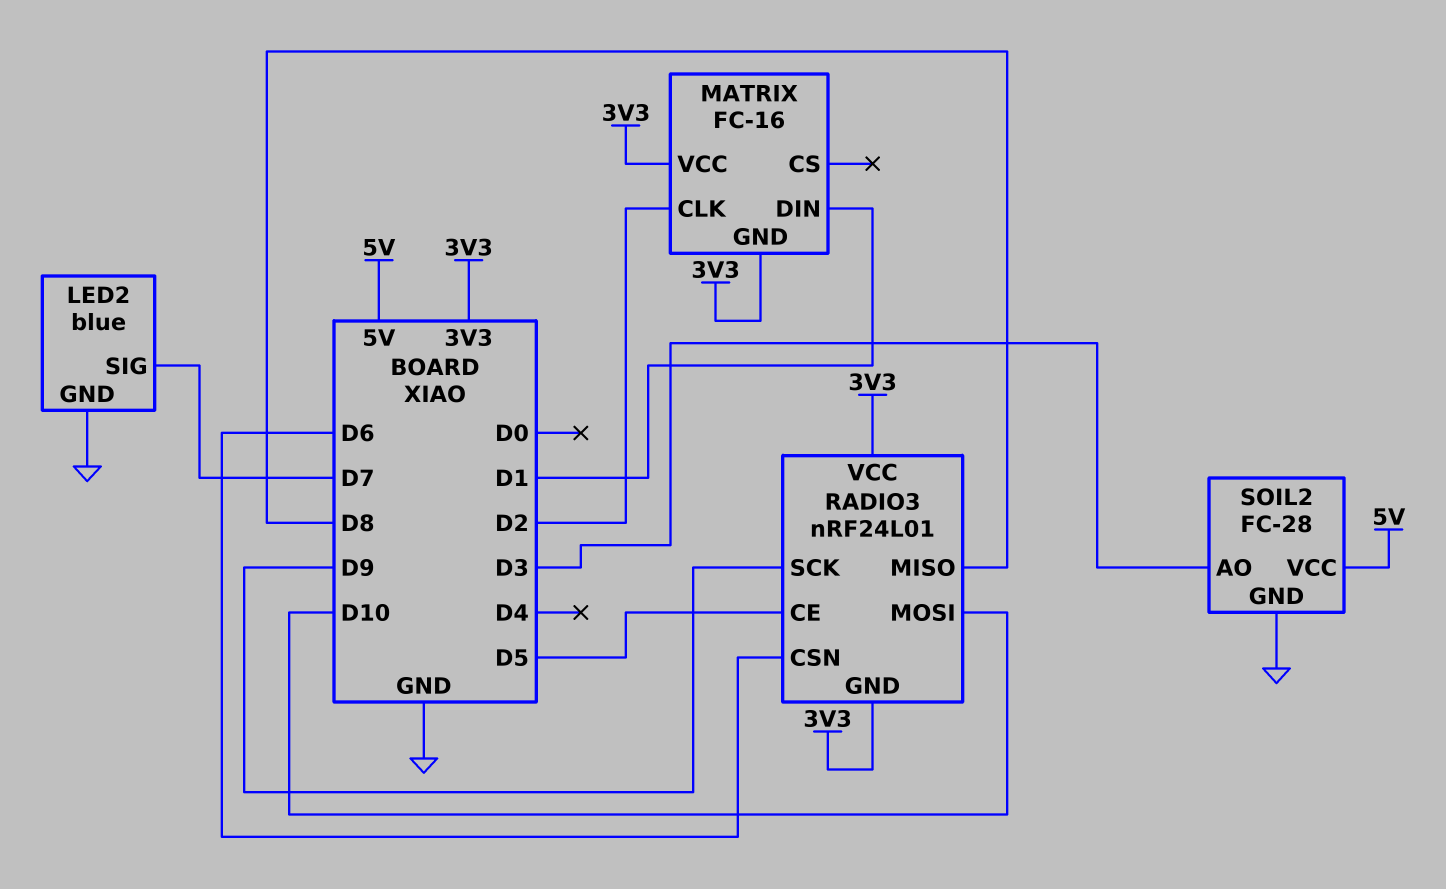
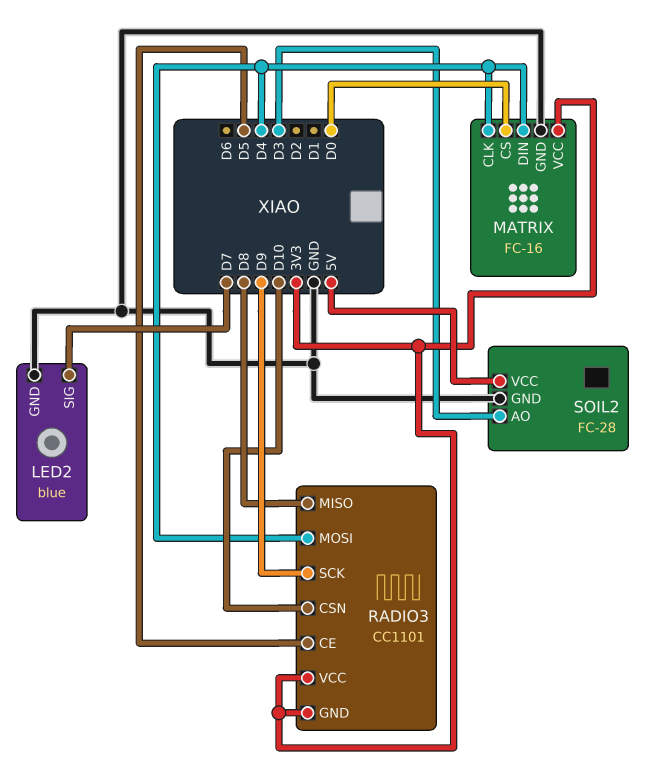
MATRIX pin CLK: D2 -> D4
MATRIX pin CS: none -> D0
MATRIX pin DIN: D1 -> D4
MATRIX pin GND: 3V3 -> GND
RADIO3: nRF24L01 -> CC1101
RADIO3 pin CSN: D6 -> D10
RADIO3 pin MOSI: D10 -> D4

